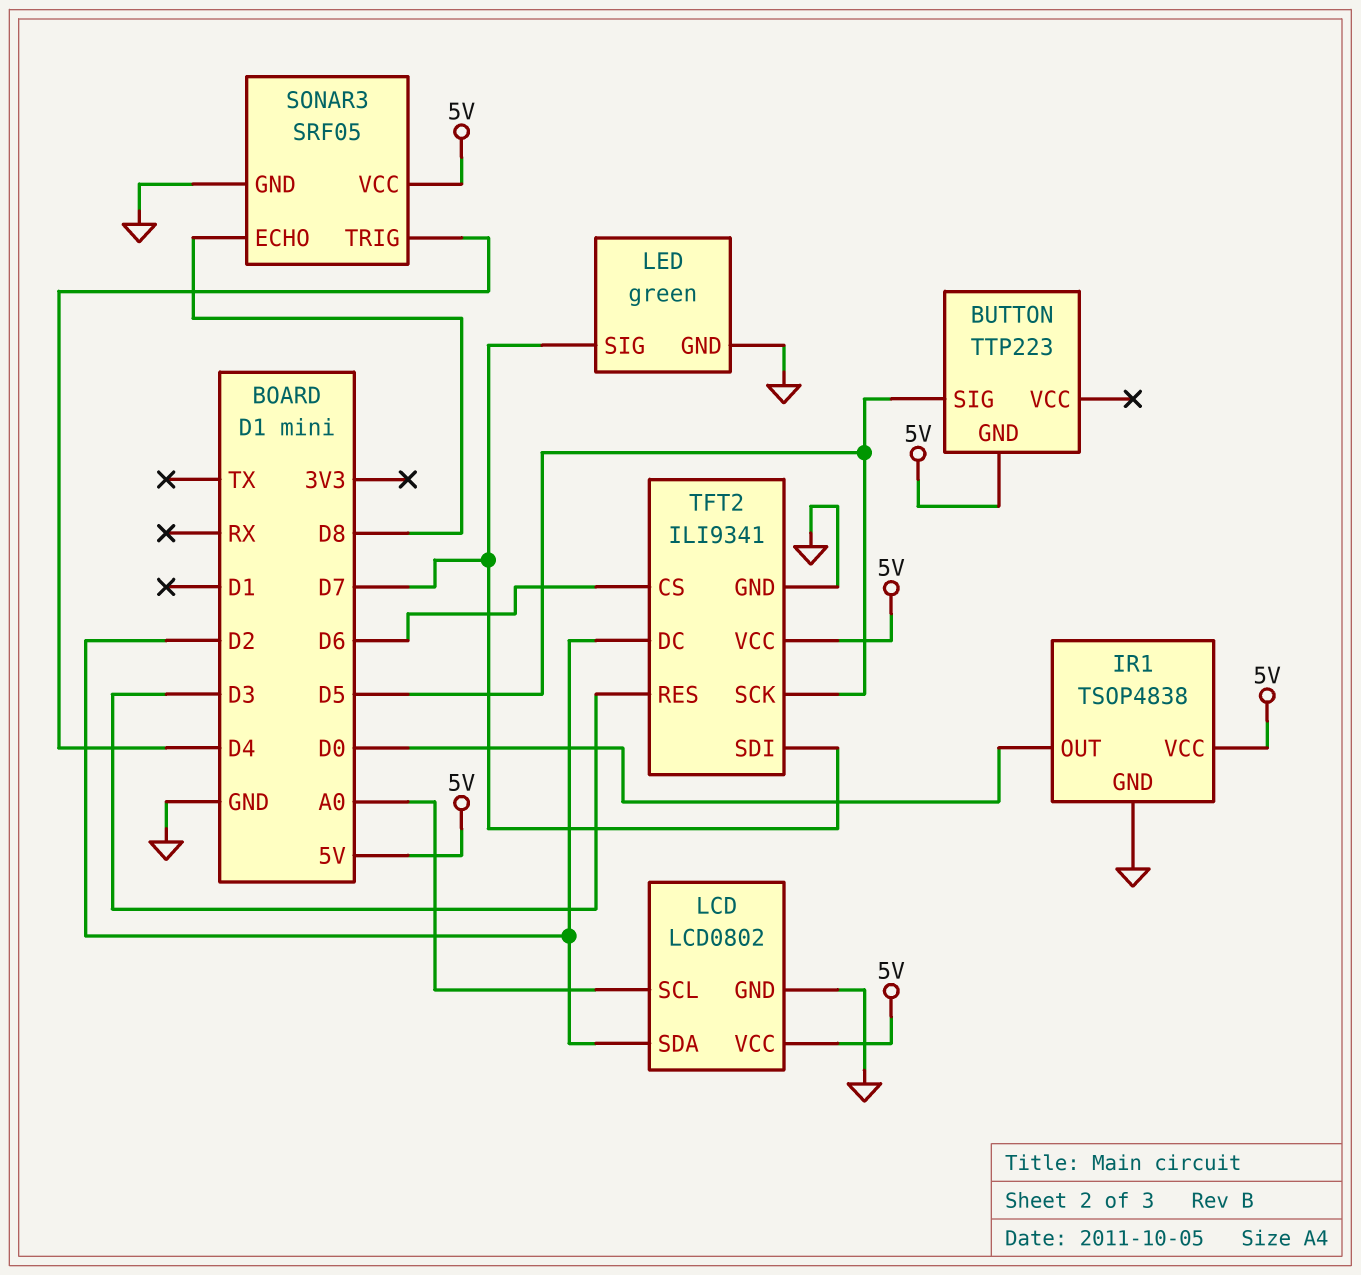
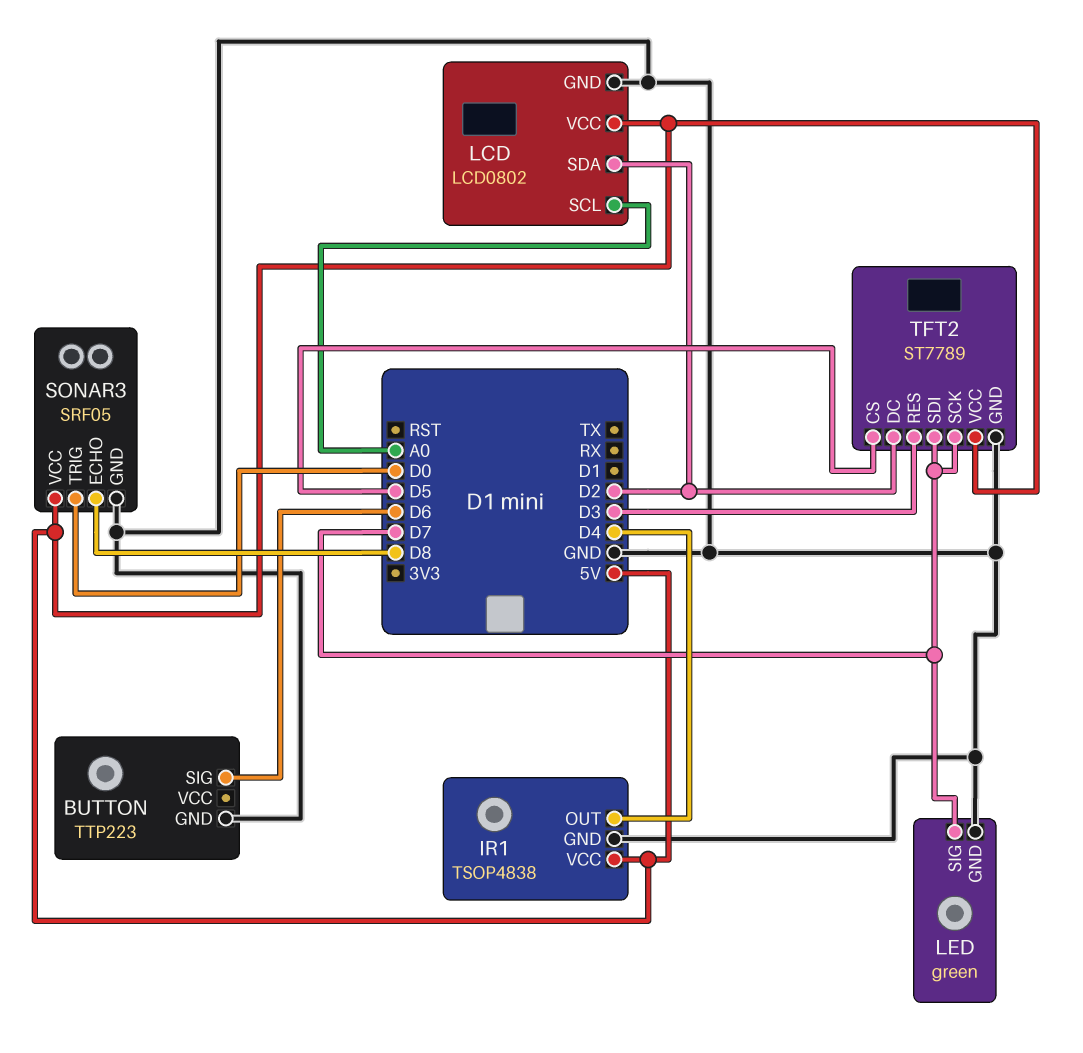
BUTTON pin GND: 5V -> GND
BUTTON pin SIG: D5 -> D6
IR1 pin OUT: D0 -> D4
SONAR3 pin TRIG: D4 -> D0
TFT2: ILI9341 -> ST7789
TFT2 pin CS: D6 -> D5
TFT2 pin SCK: D5 -> D7

